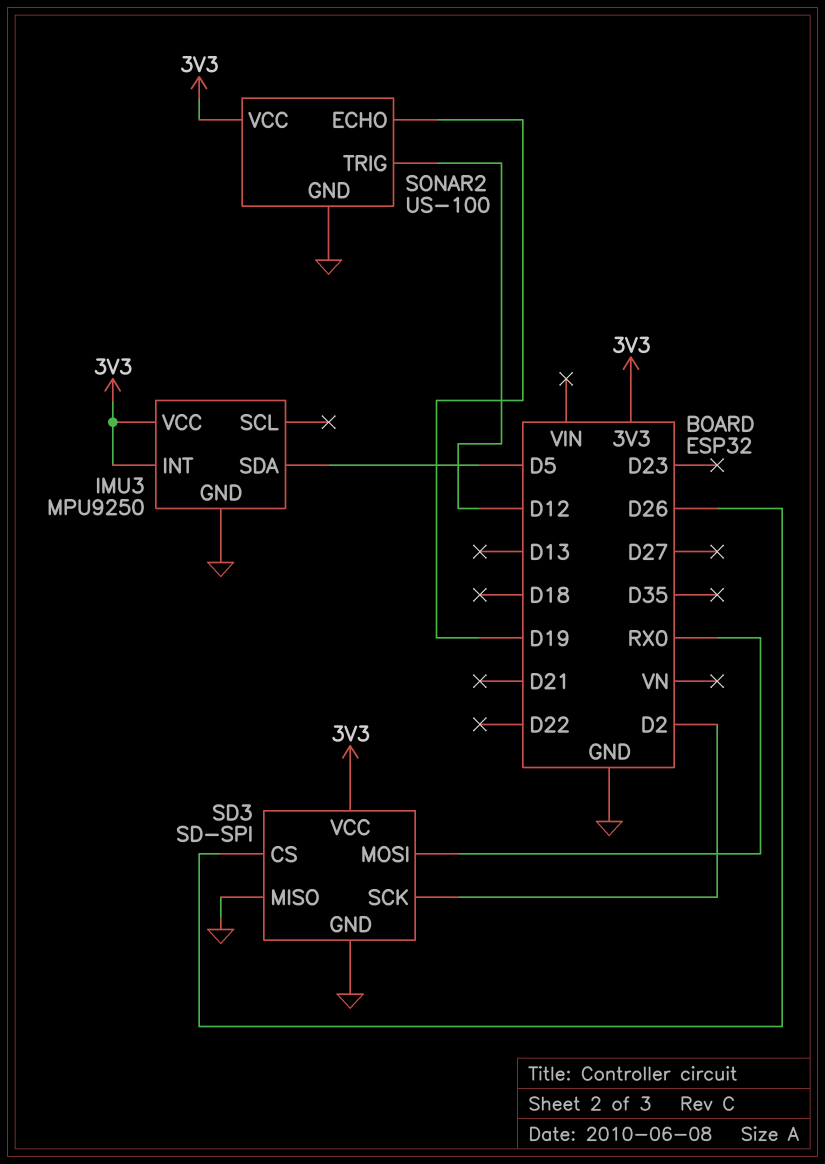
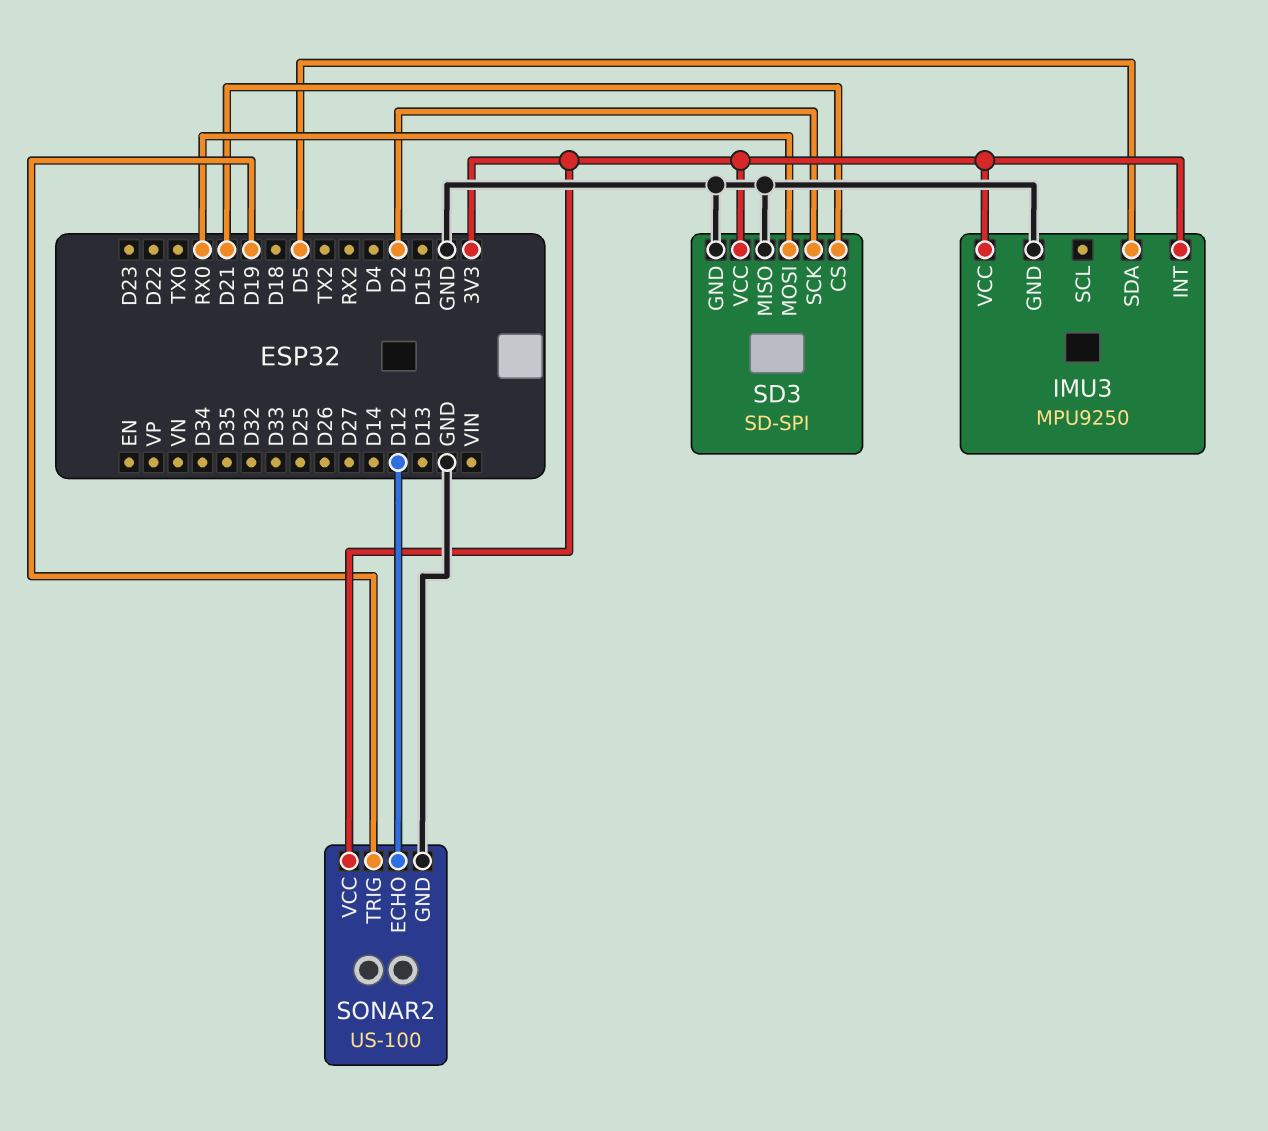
SD3 pin CS: D26 -> D21
SONAR2 pin ECHO: D19 -> D12
SONAR2 pin TRIG: D12 -> D19

